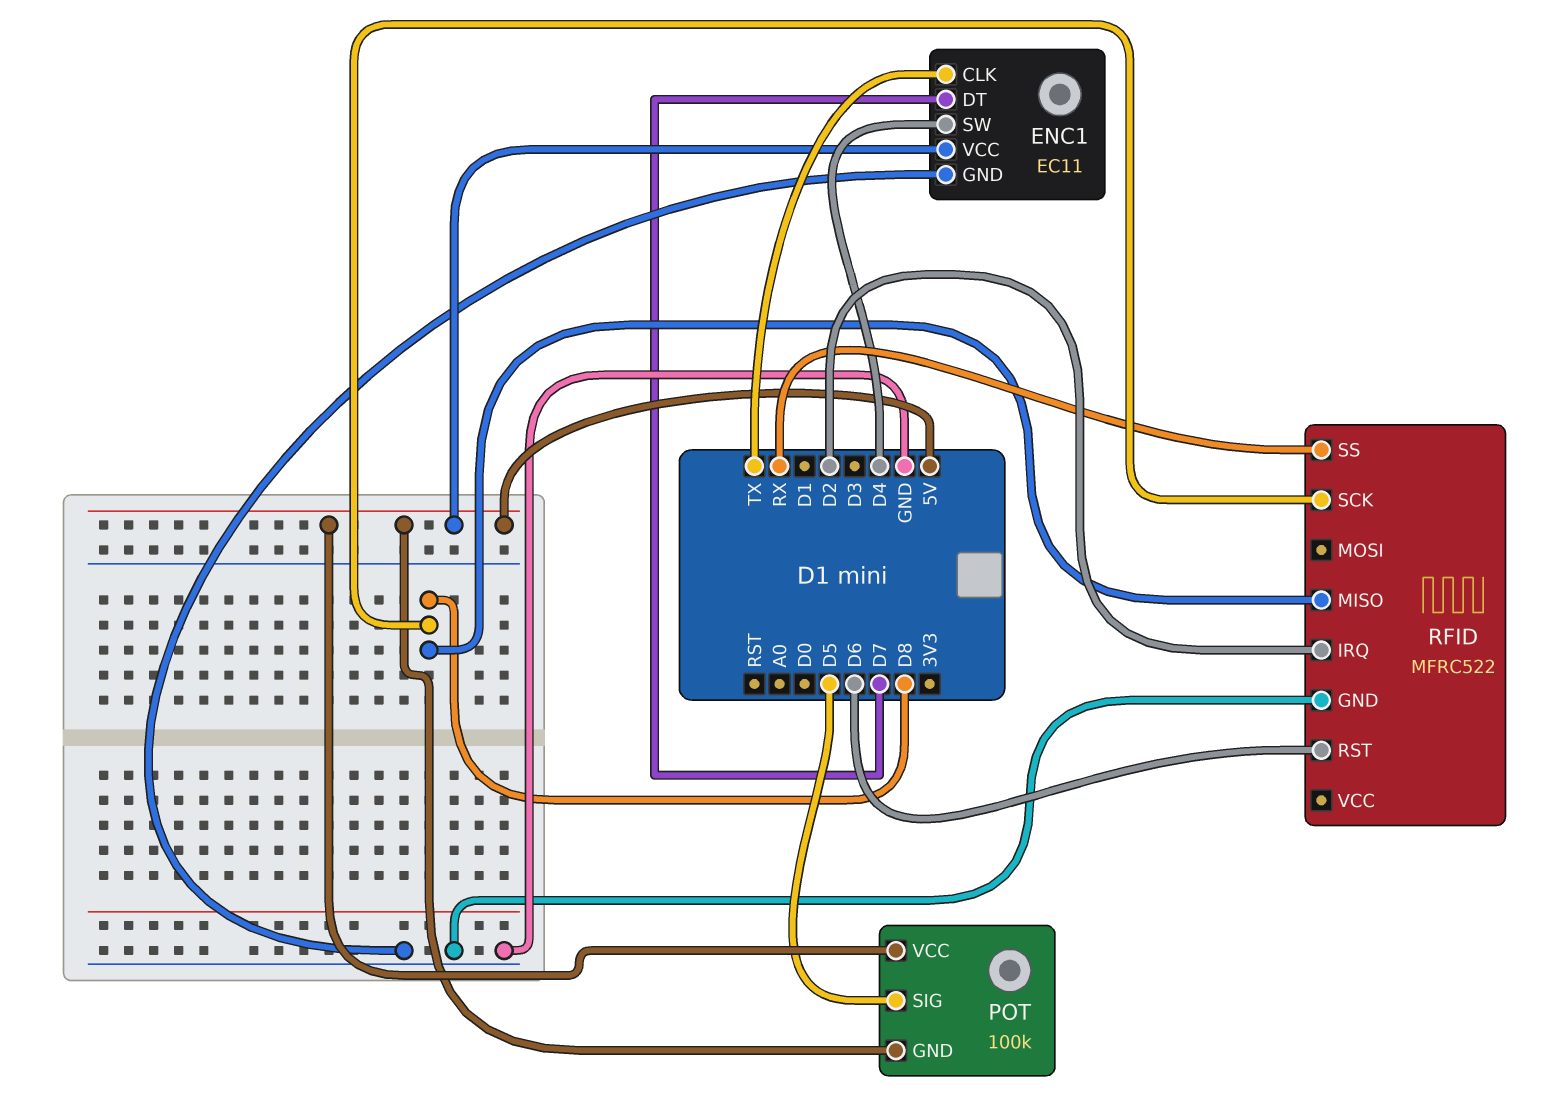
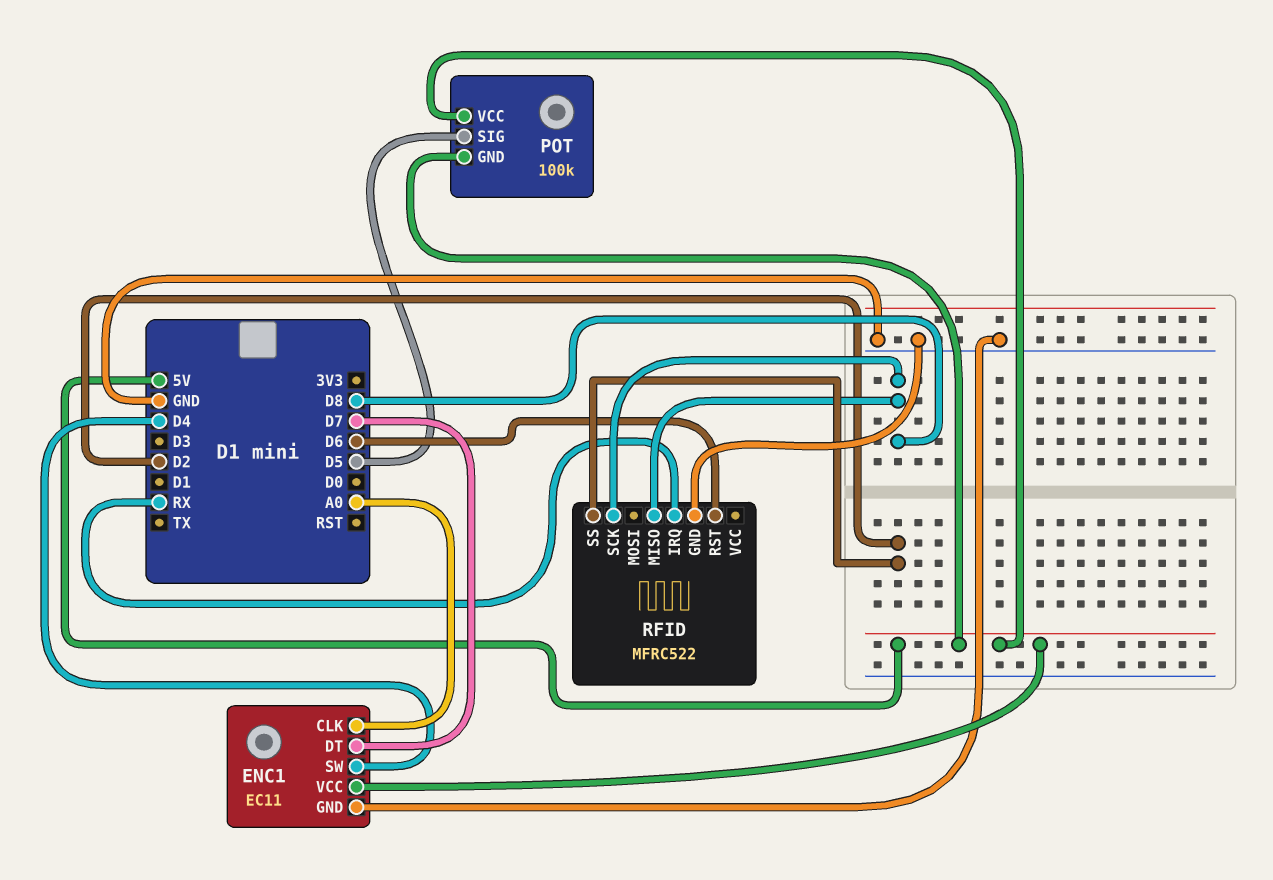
ENC1 pin CLK: TX -> A0
RFID pin IRQ: D2 -> RX
RFID pin SS: RX -> D2

